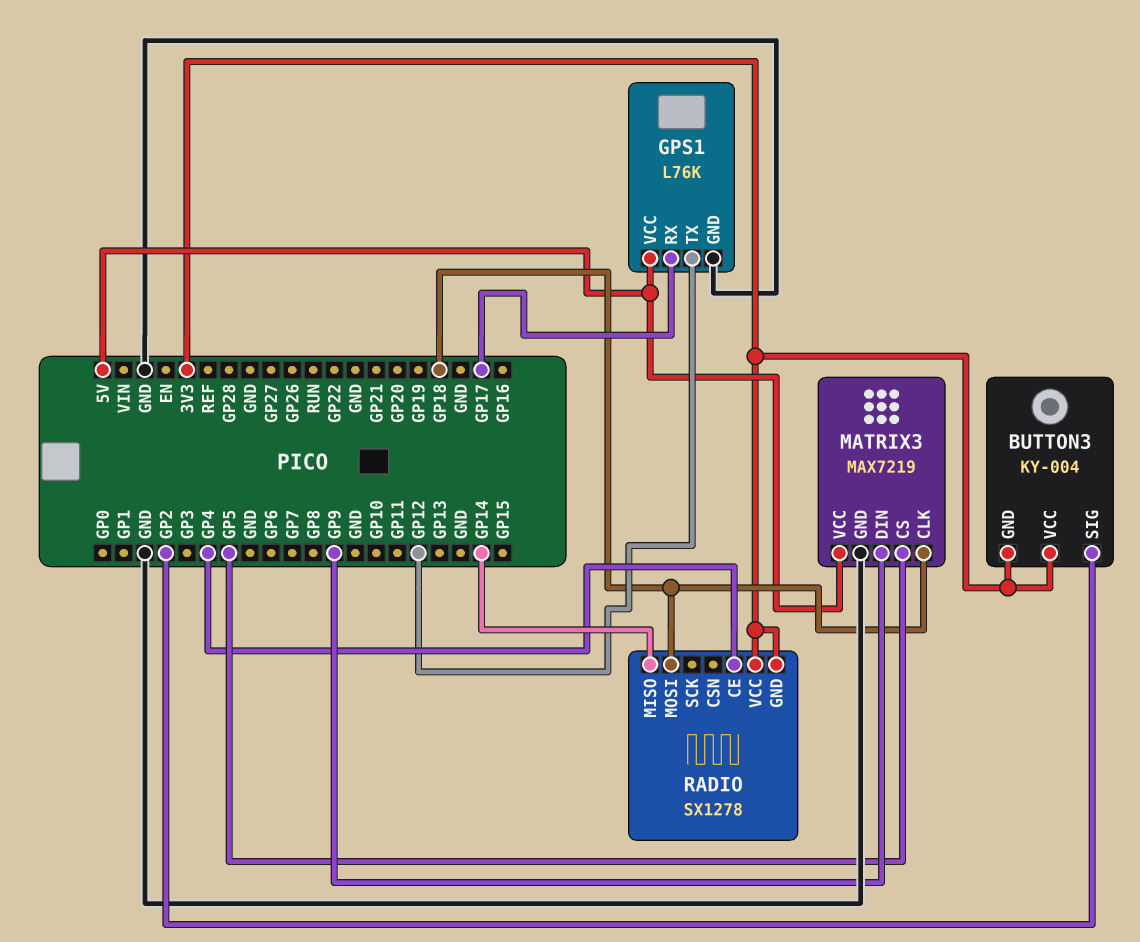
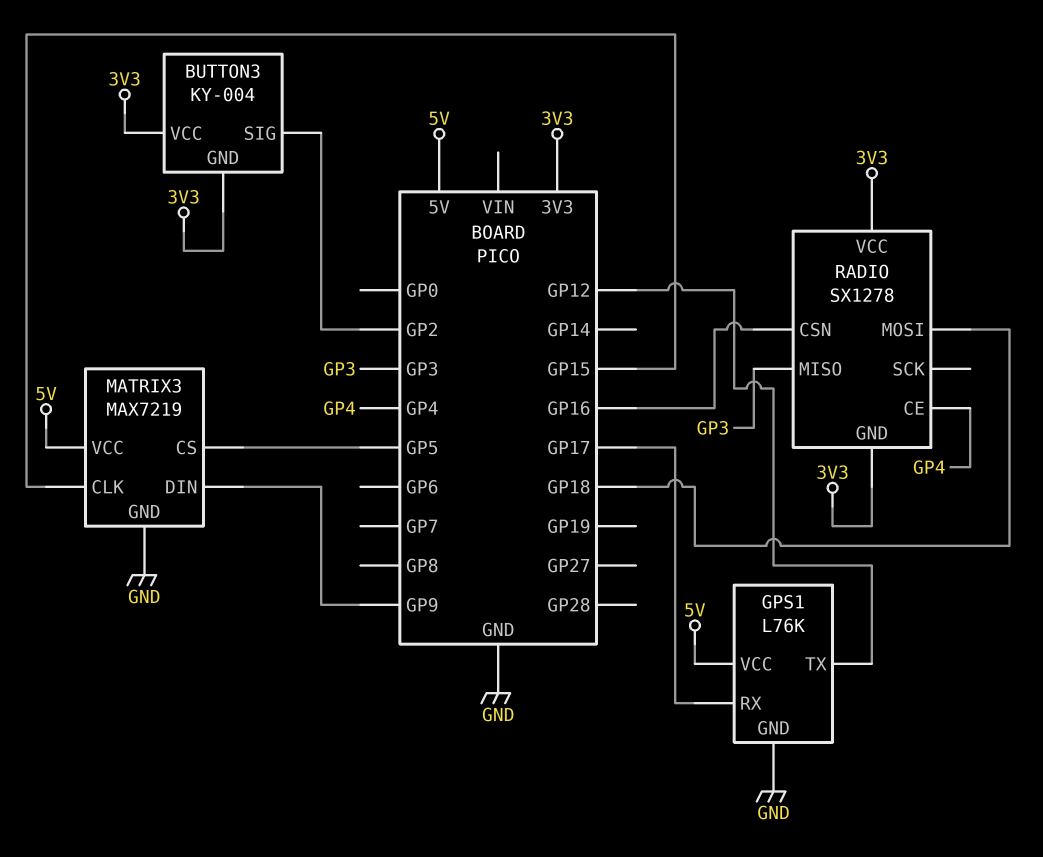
MATRIX3 pin CLK: GP18 -> GP15
RADIO pin CSN: none -> GP16
RADIO pin MISO: GP14 -> GP3

